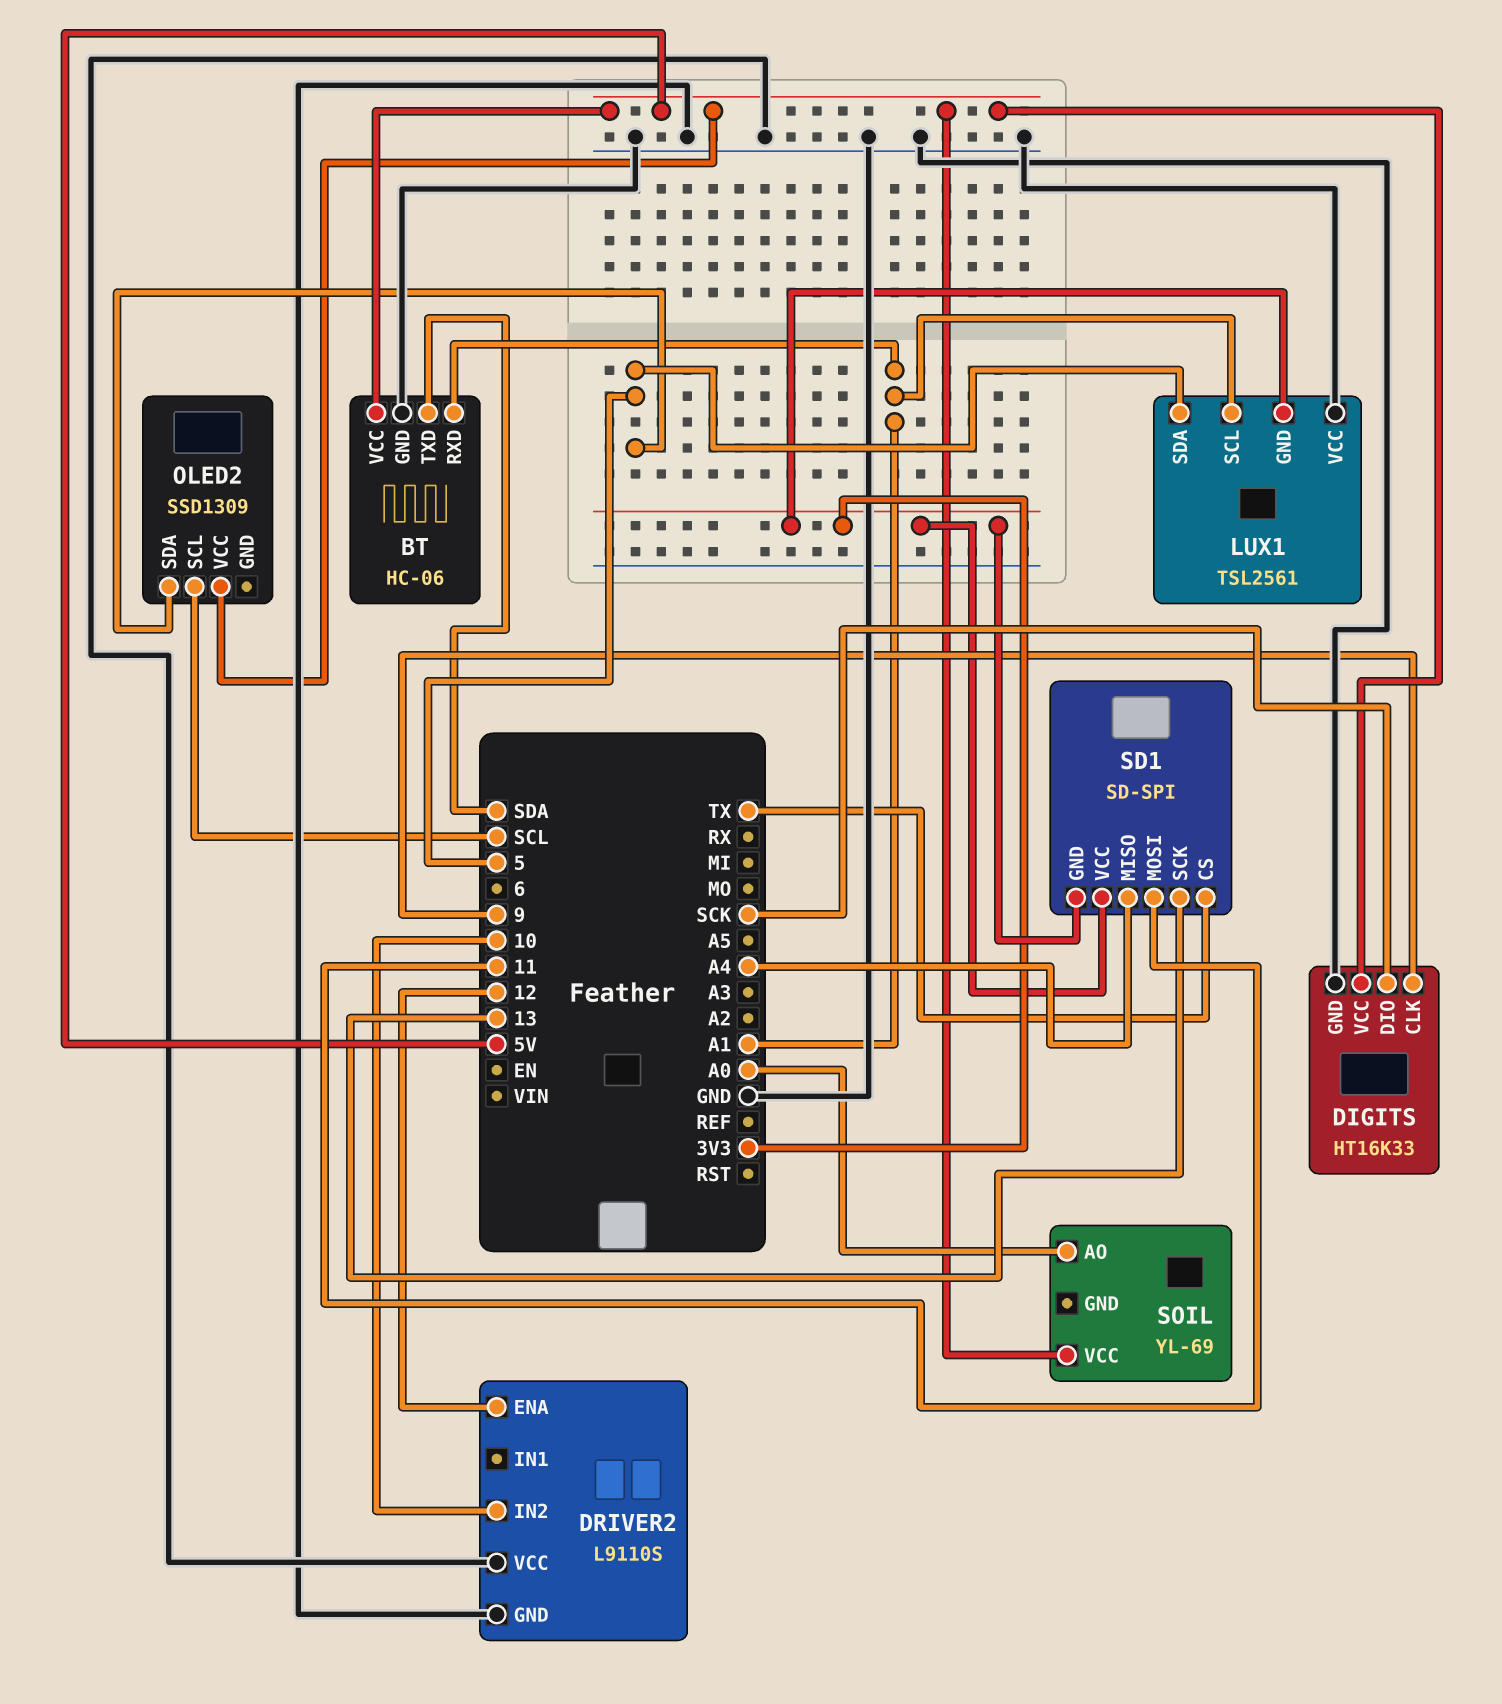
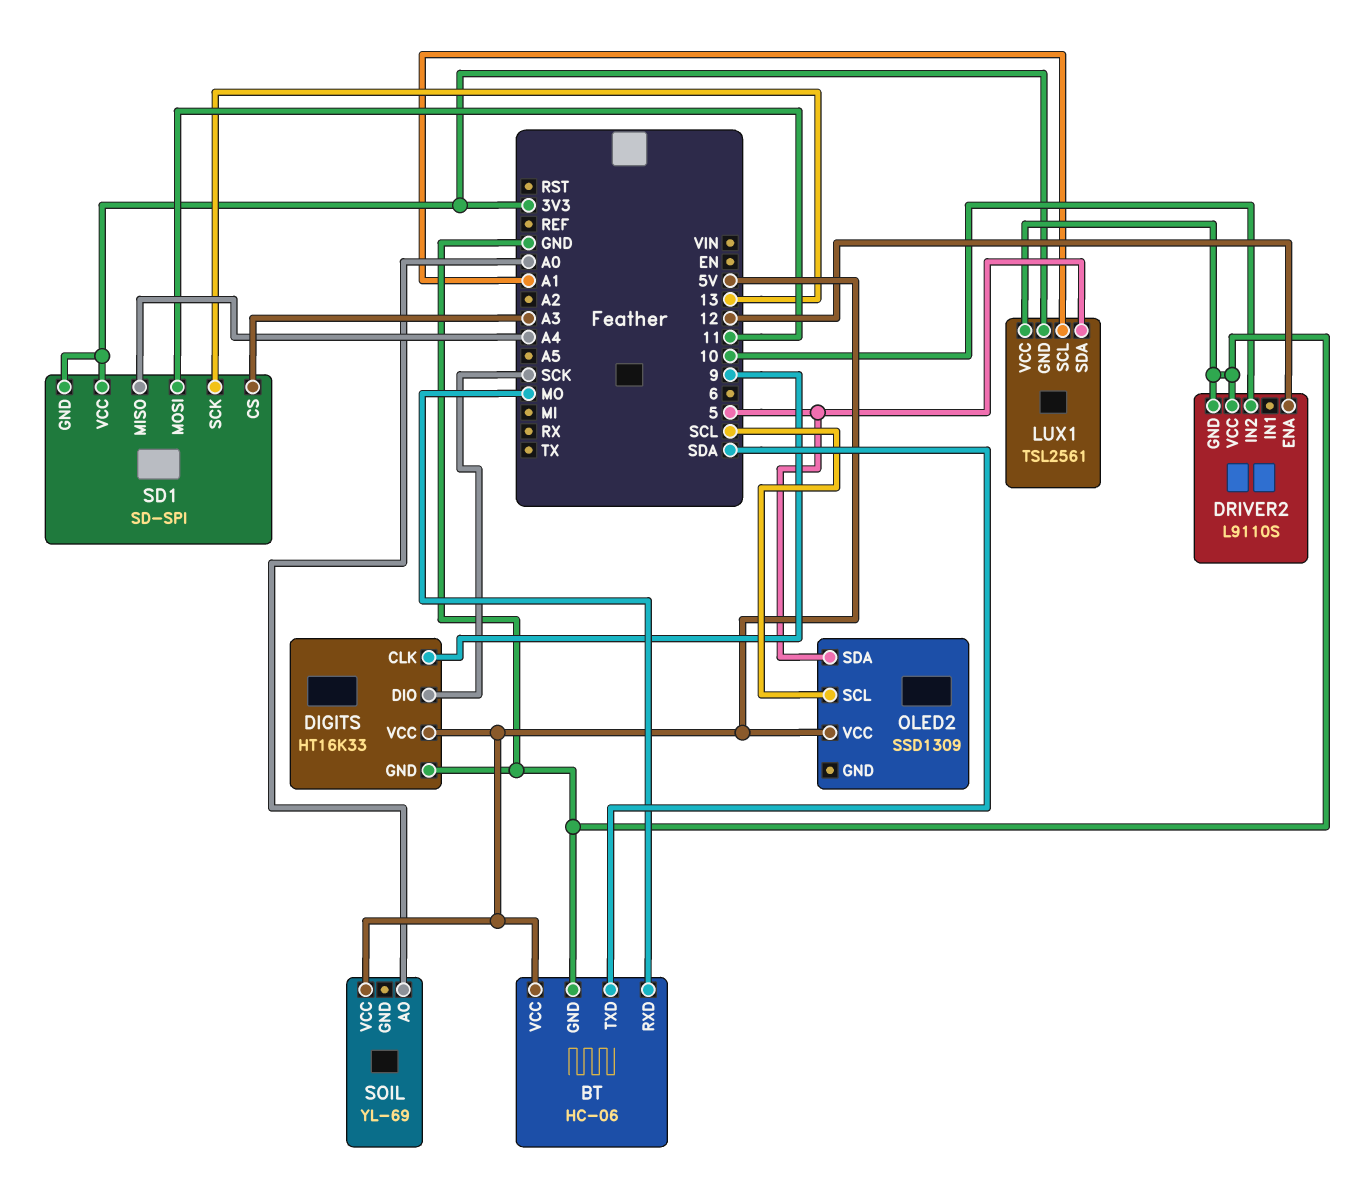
BT pin RXD: A1 -> MO
SD1 pin CS: TX -> A3

